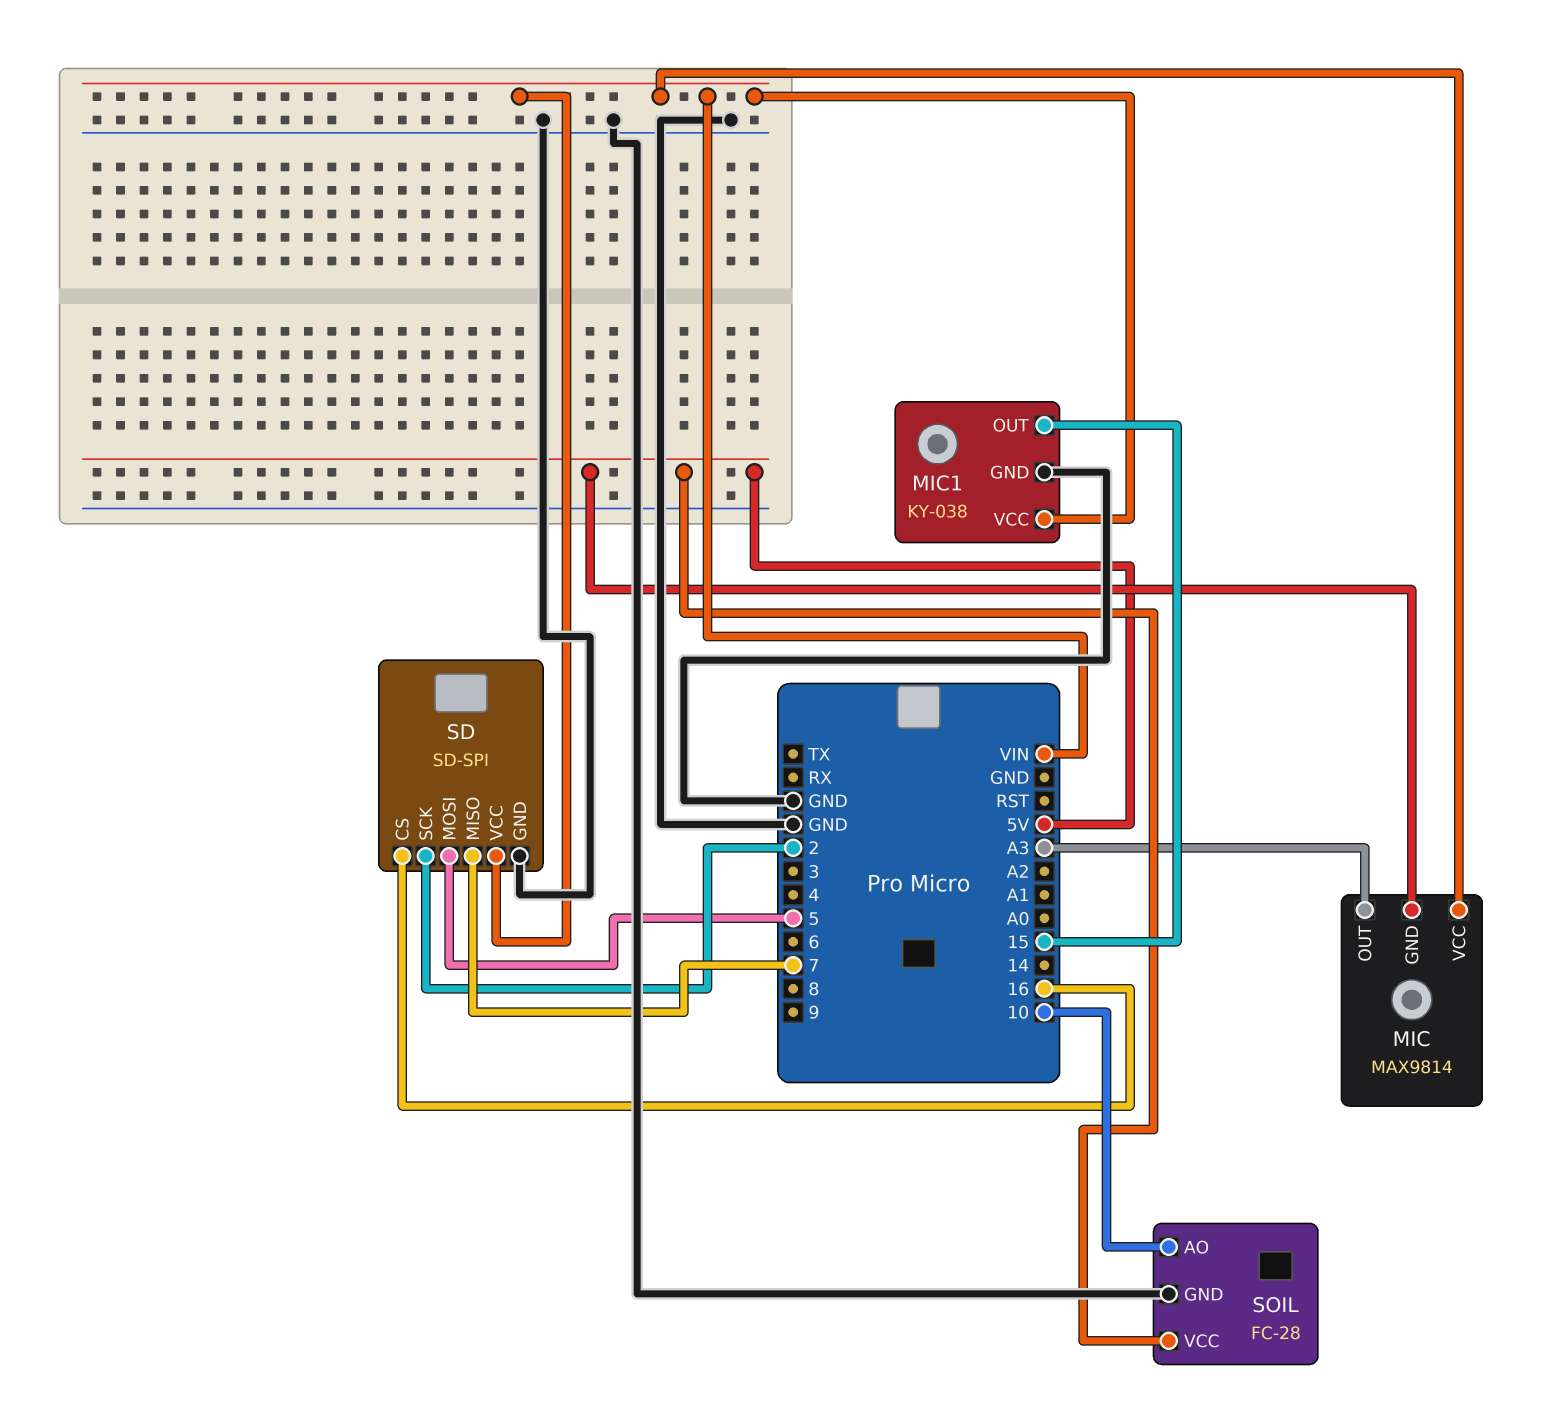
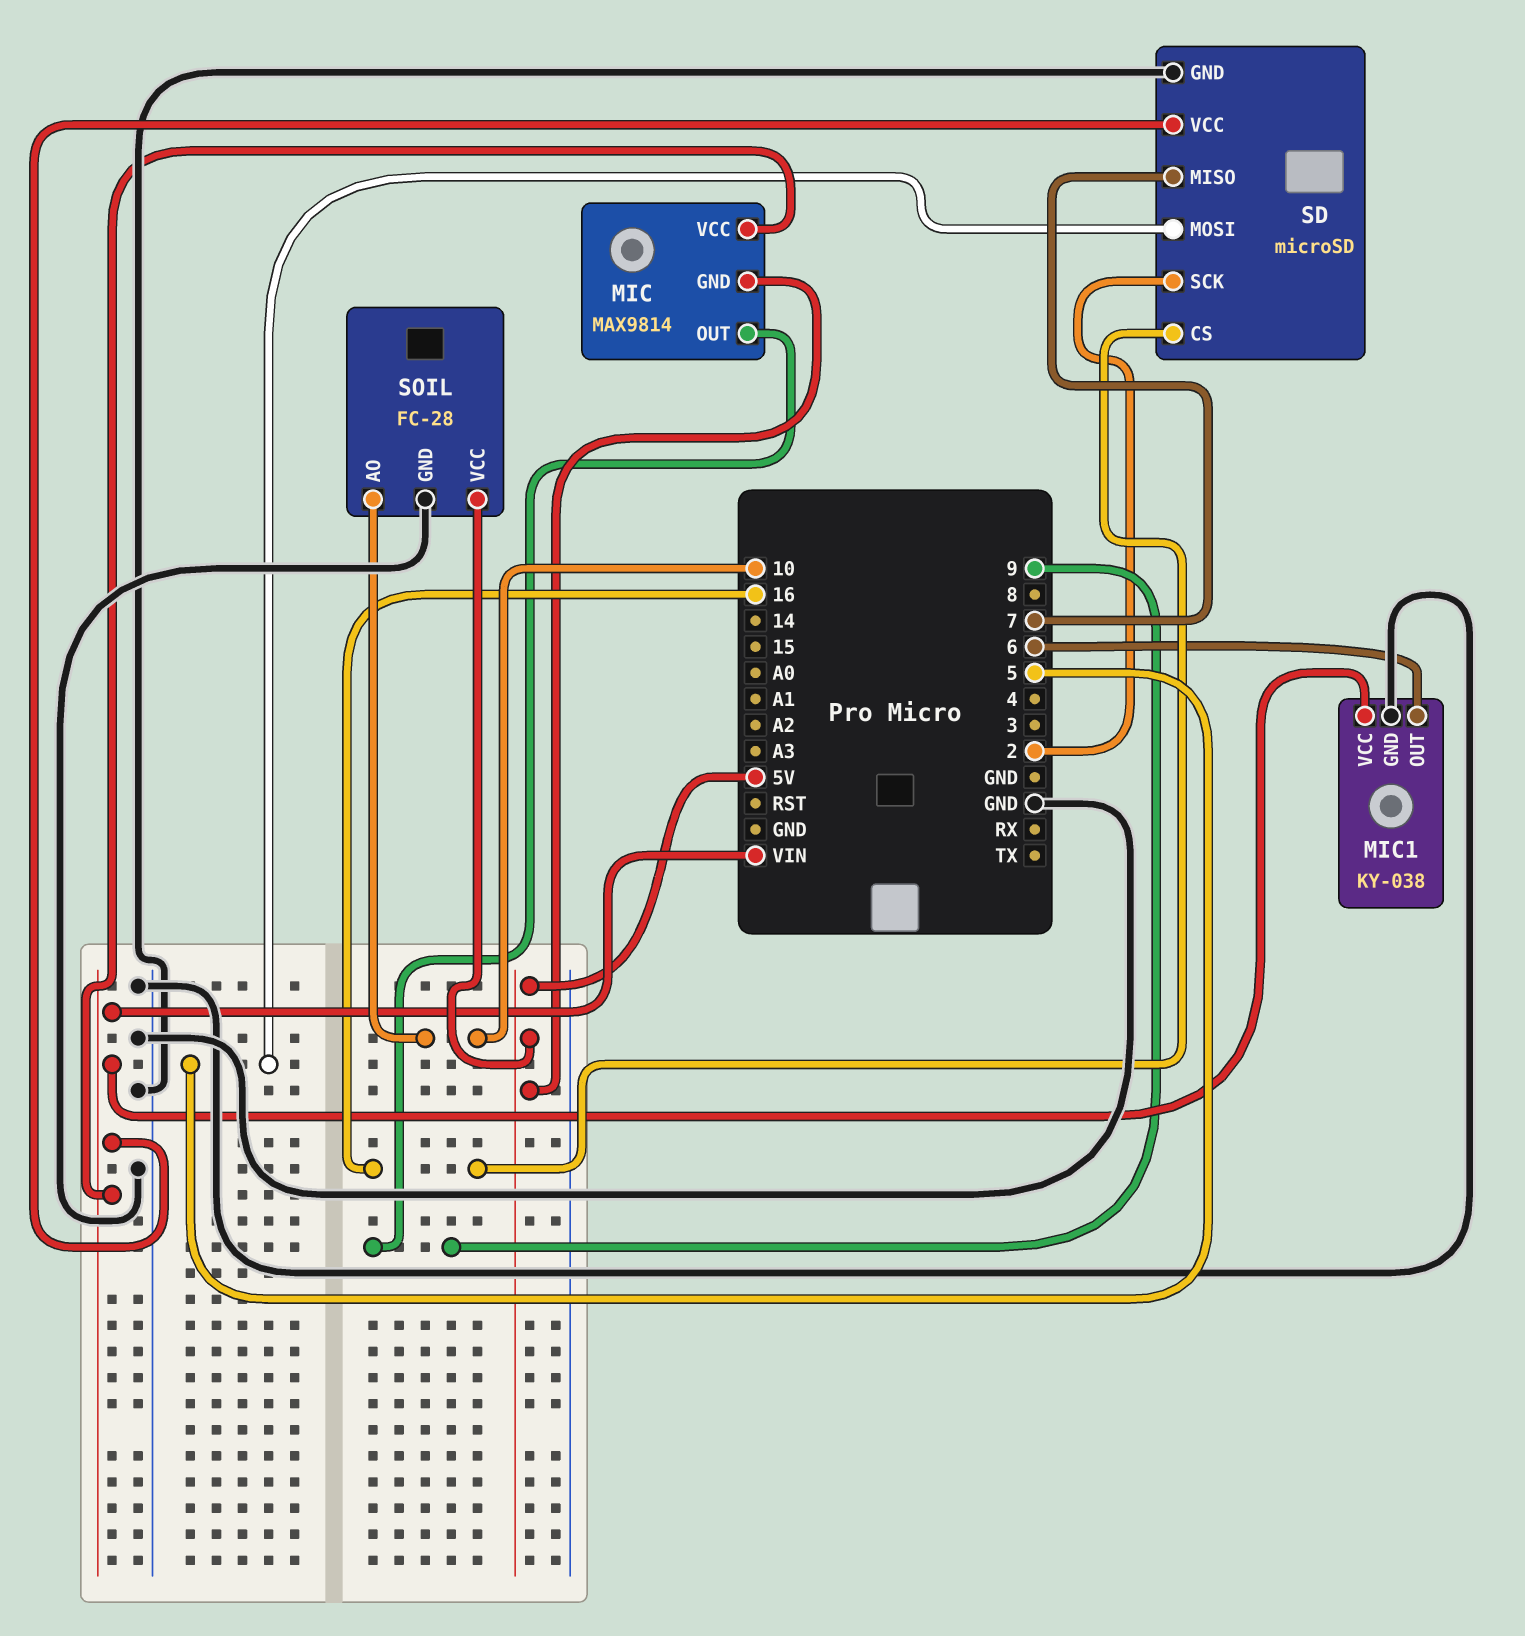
MIC pin OUT: A3 -> 9
MIC1 pin OUT: 15 -> 6
SD: SD-SPI -> microSD

